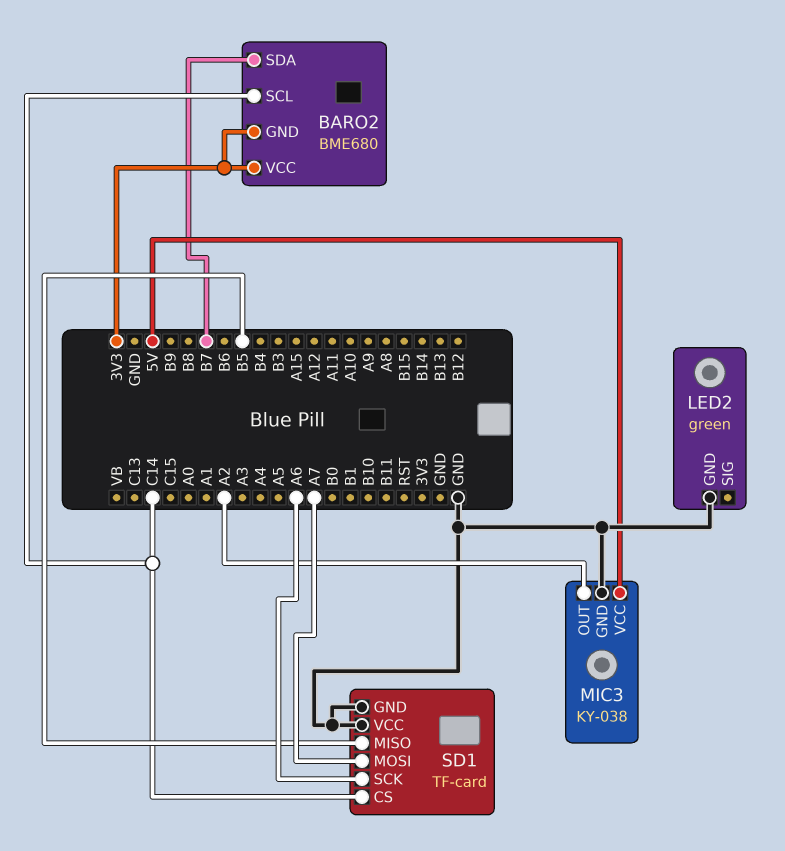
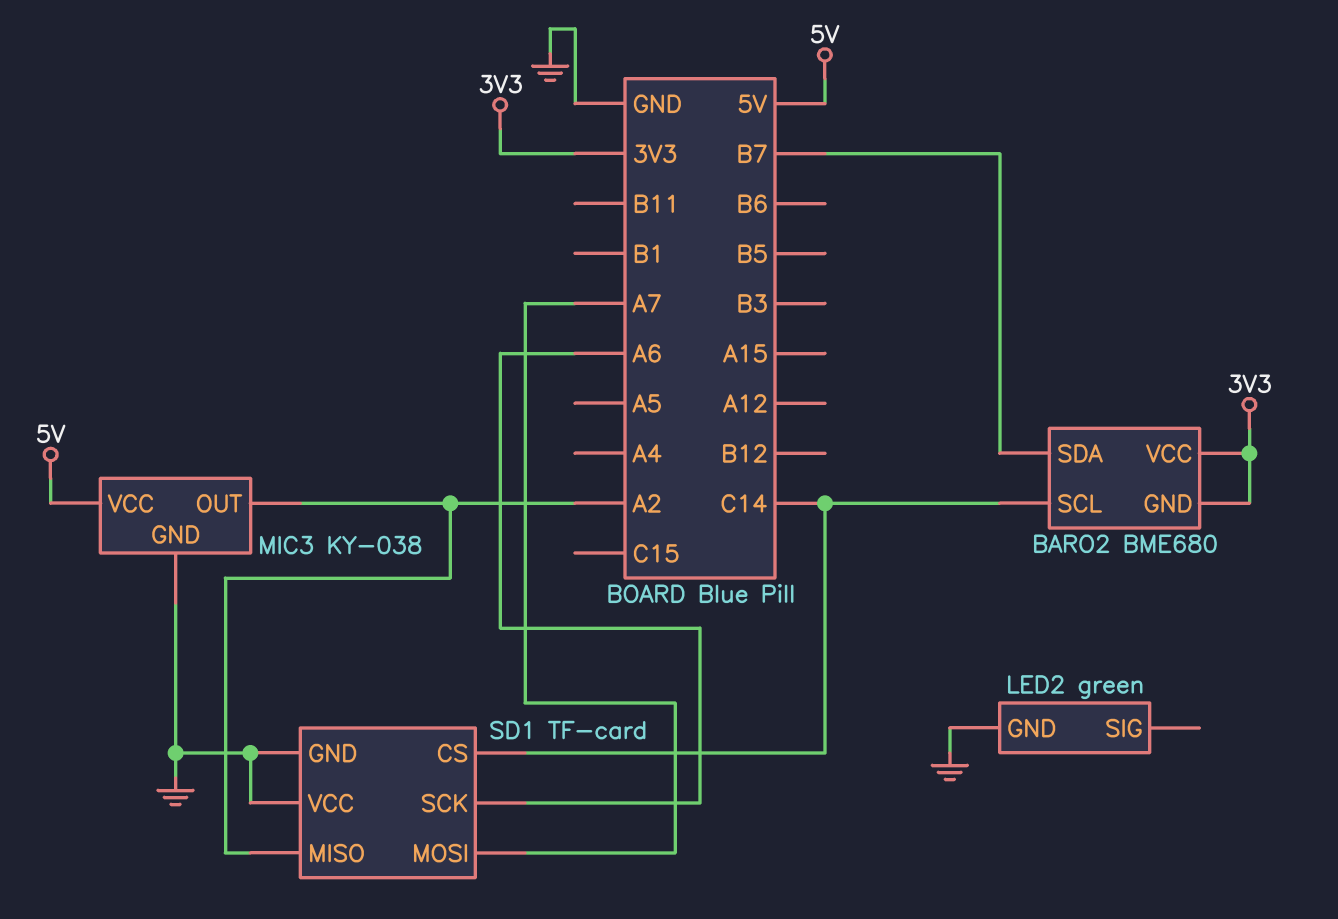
SD1 pin MISO: B5 -> A2

